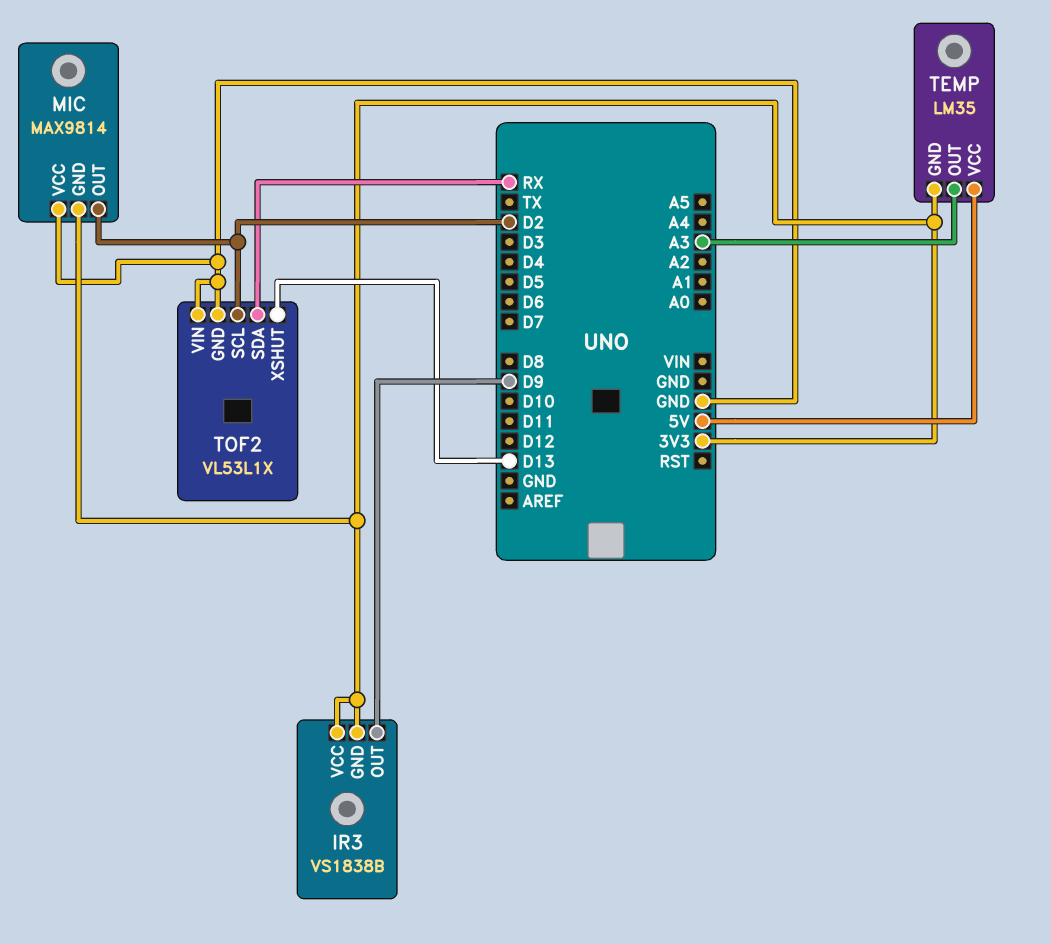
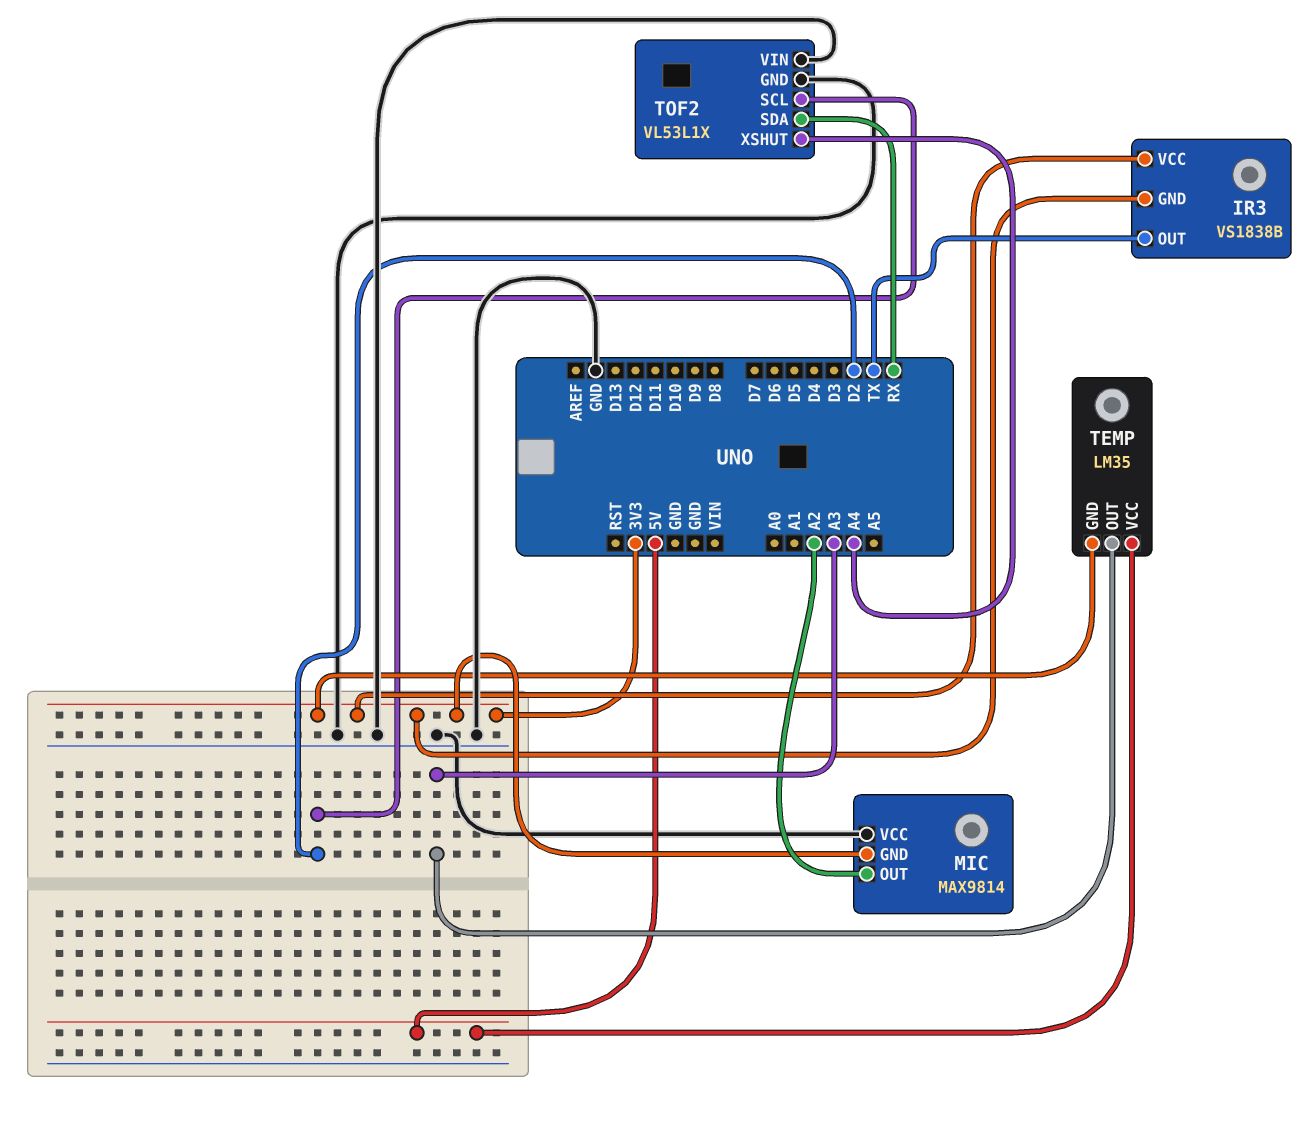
IR3 pin OUT: D9 -> TX
MIC pin OUT: D2 -> A2
TOF2 pin XSHUT: D13 -> A4

